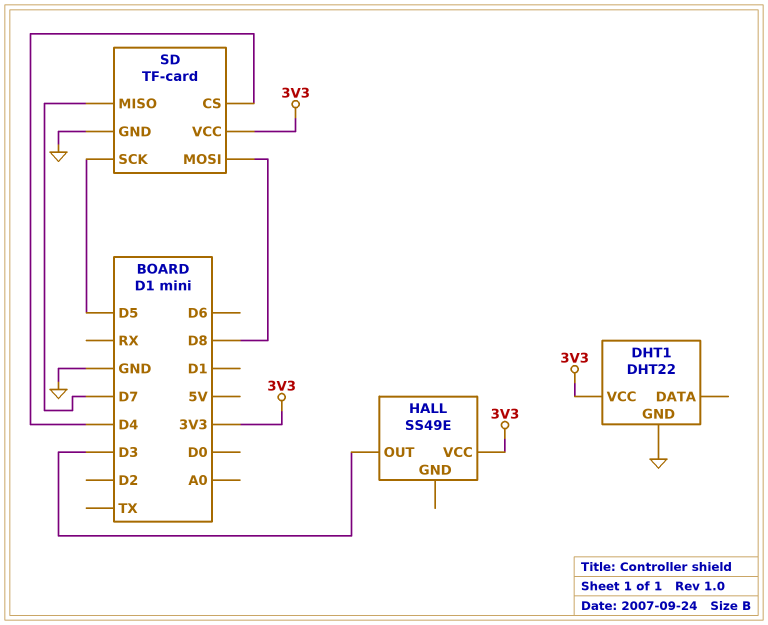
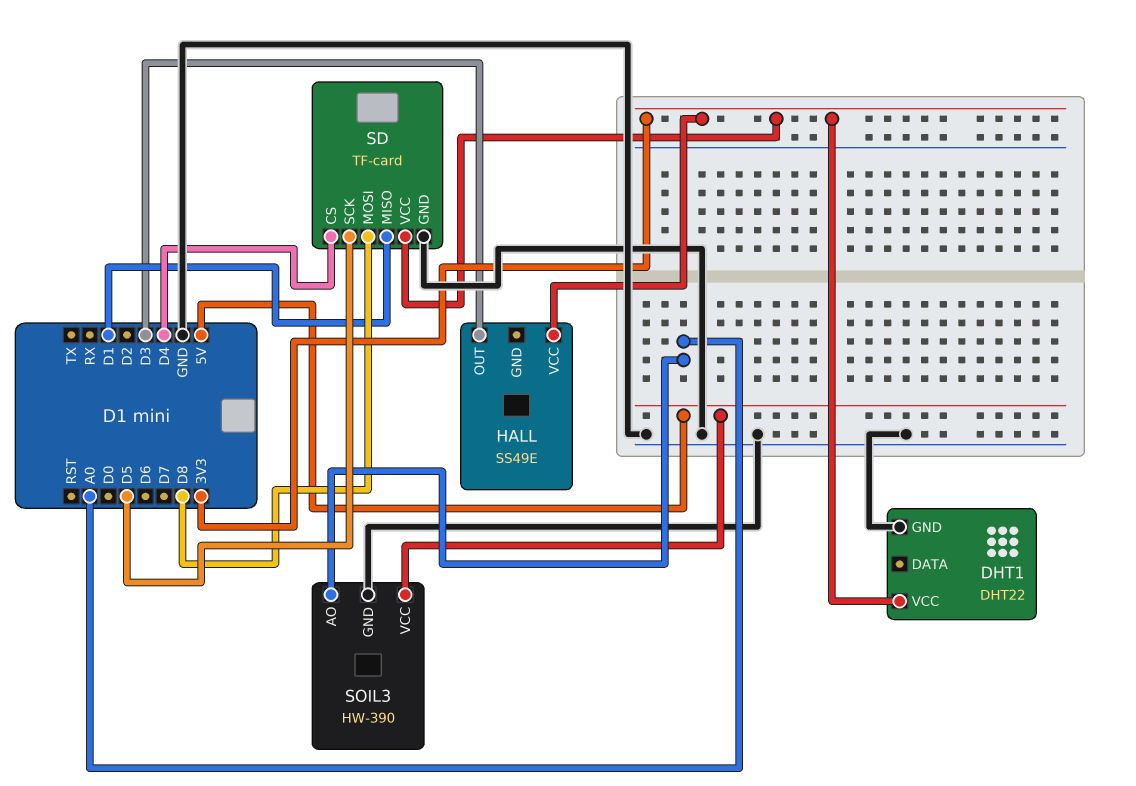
SD pin MISO: D7 -> D1
SOIL3: none -> HW-390
SOIL3 pin AO: none -> A0
SOIL3 pin GND: none -> GND
SOIL3 pin VCC: none -> 5V

